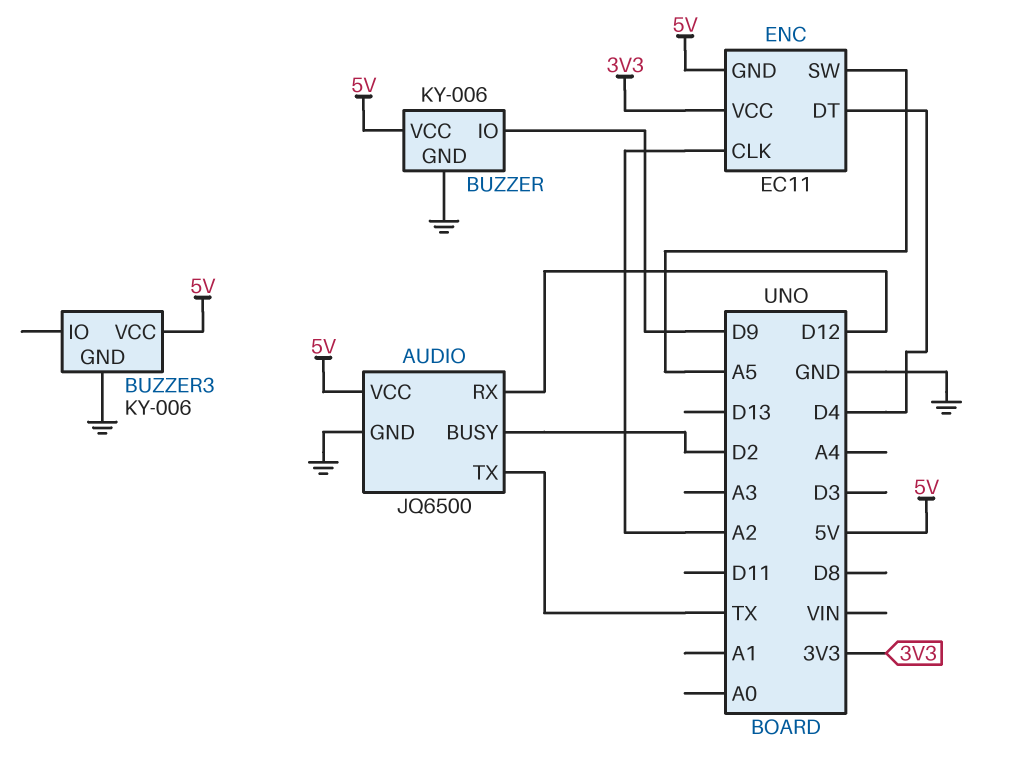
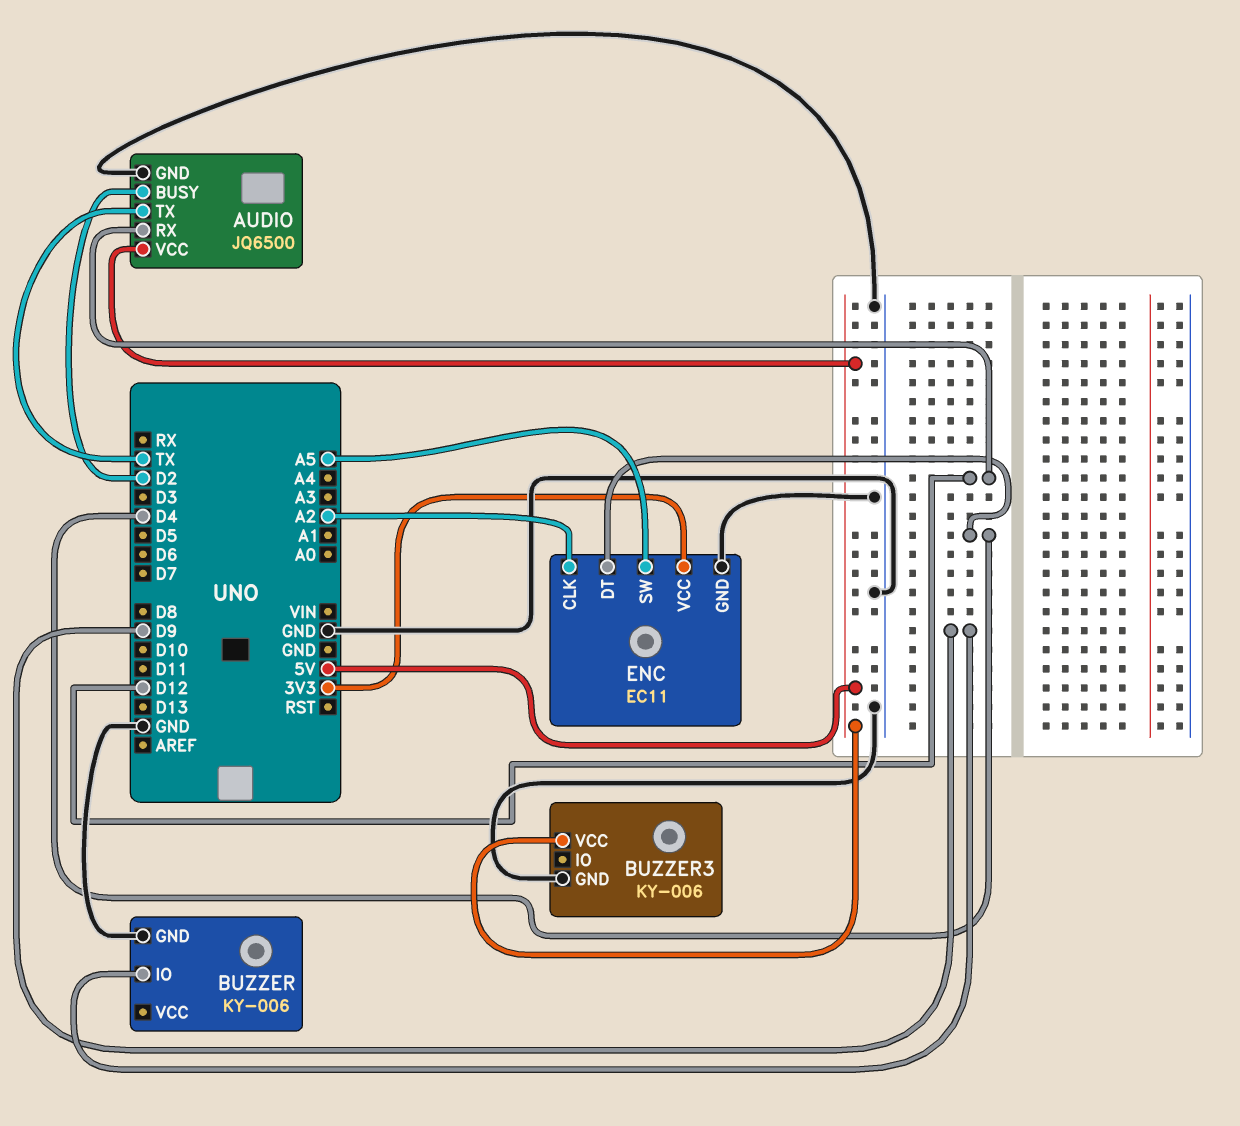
BUZZER pin VCC: 5V -> none
ENC pin GND: 5V -> GND

